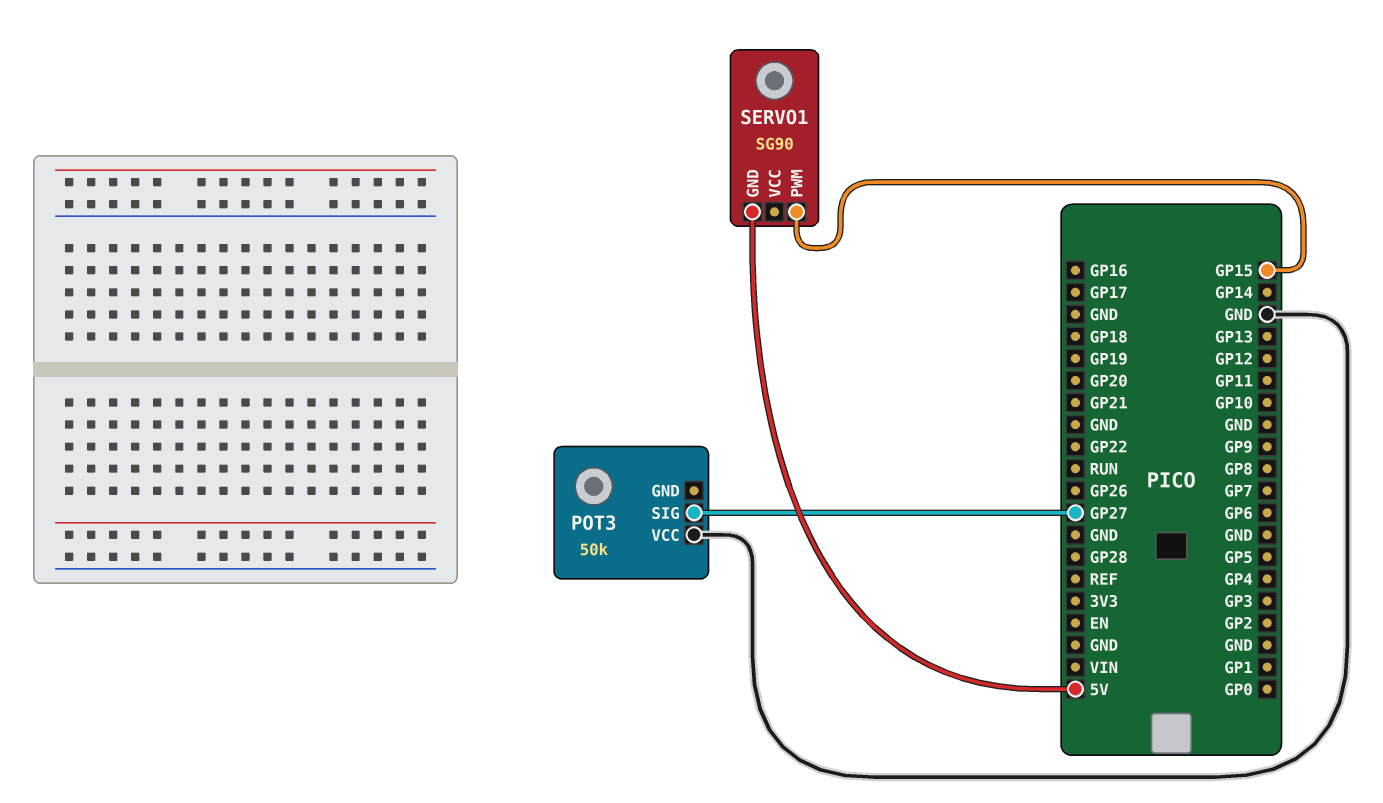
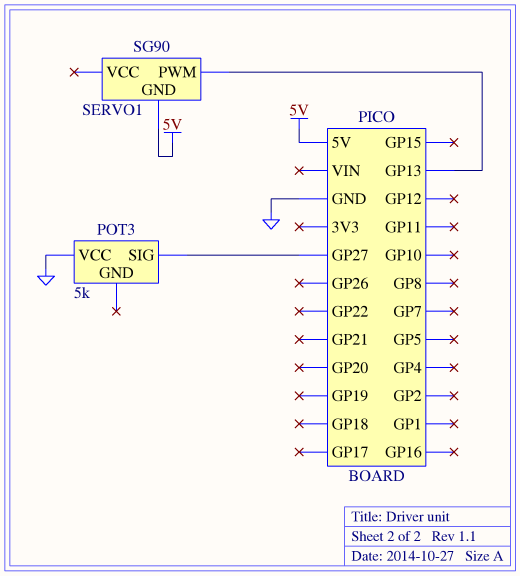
POT3: 50k -> 5k
SERVO1 pin PWM: GP15 -> GP13

